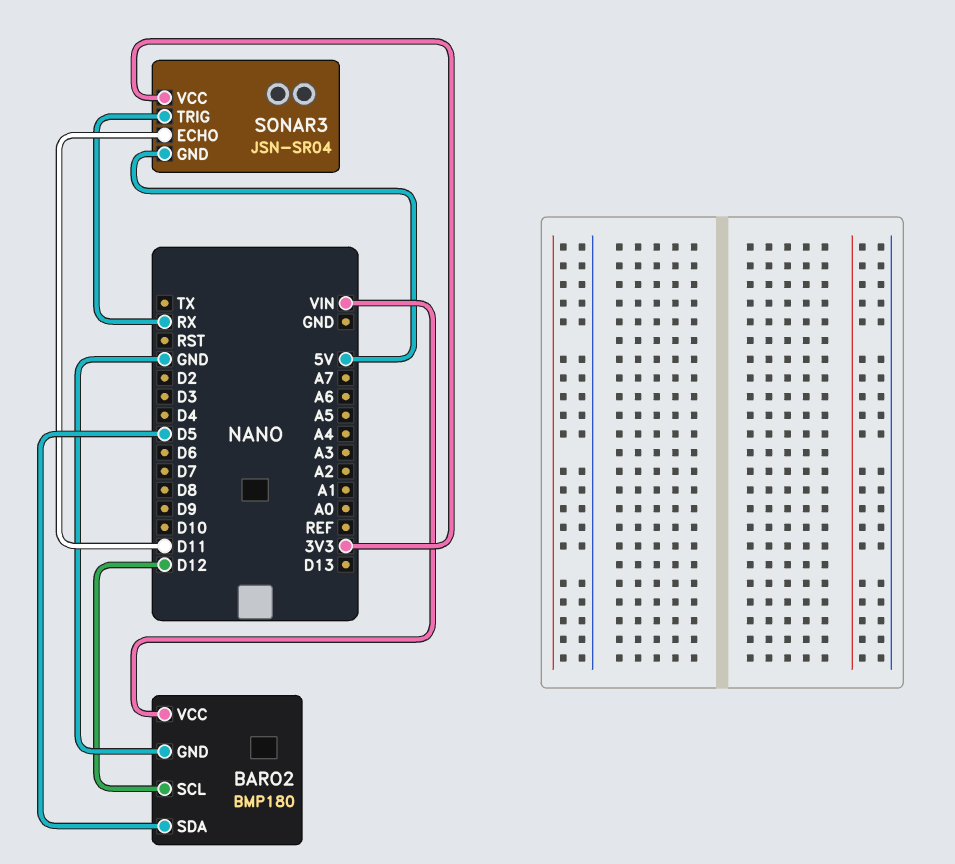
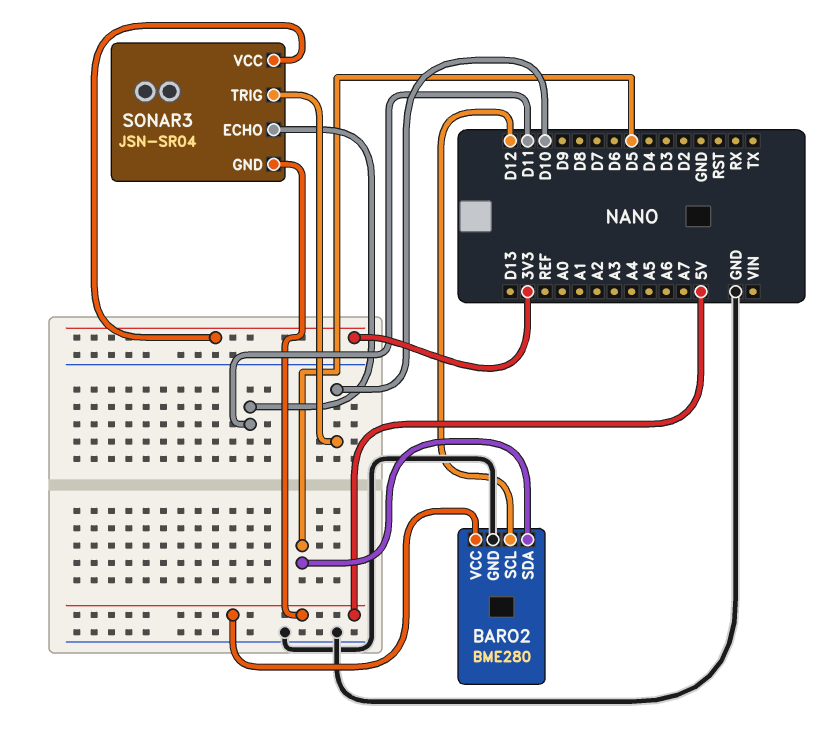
BARO2: BMP180 -> BME280
BARO2 pin VCC: VIN -> 5V
SONAR3 pin TRIG: RX -> D10

